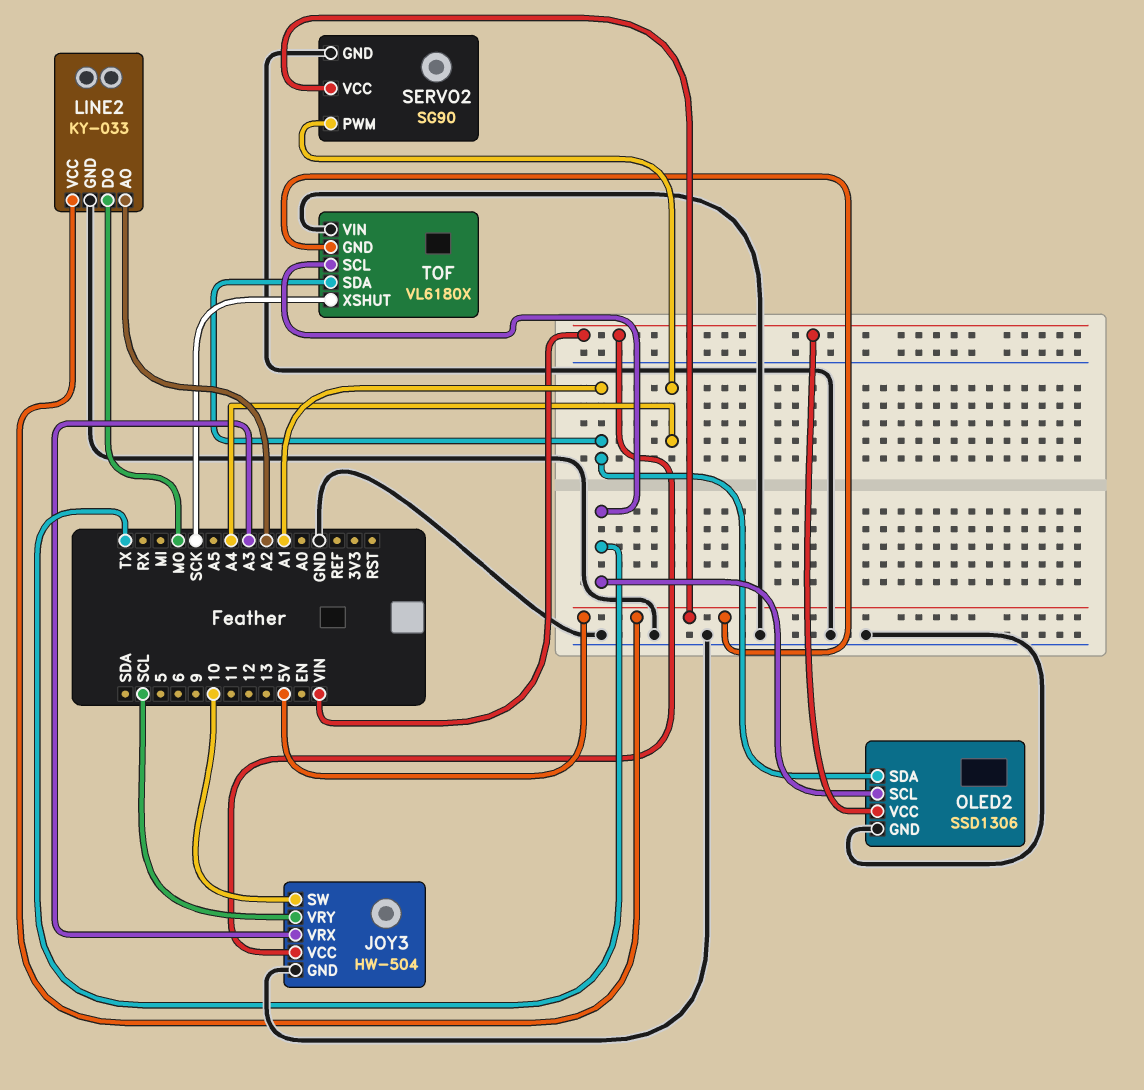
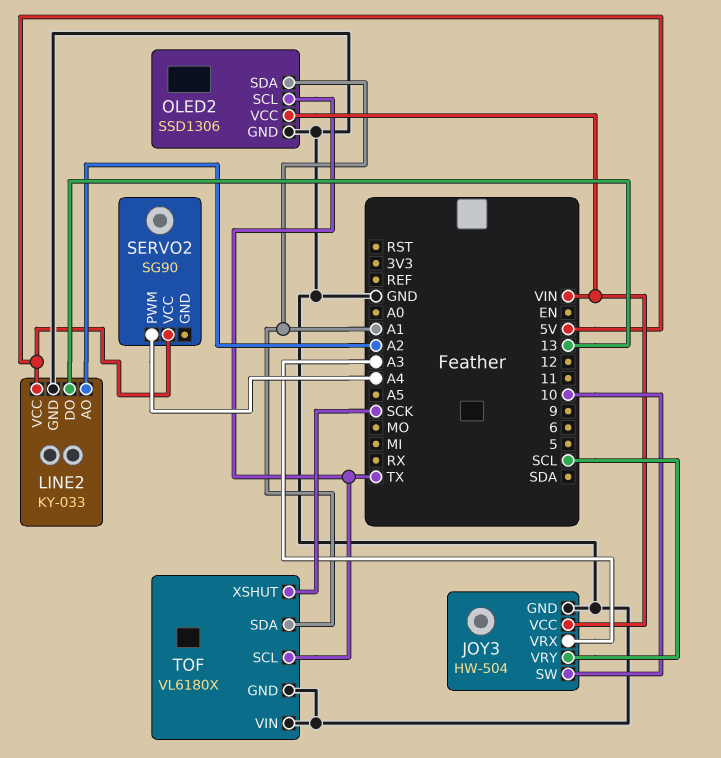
LINE2 pin DO: MO -> 13
SERVO2 pin GND: GND -> none
TOF pin GND: 5V -> GND

